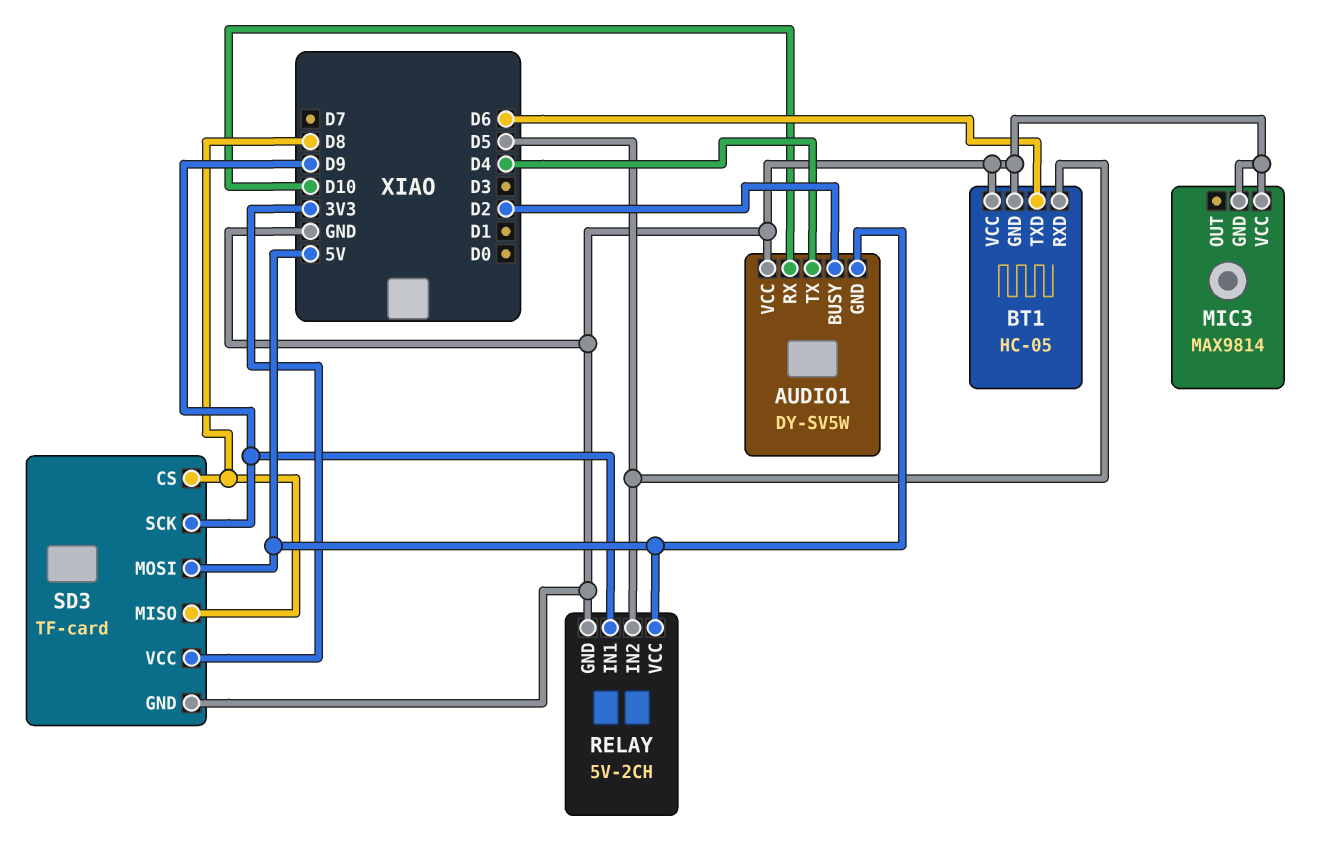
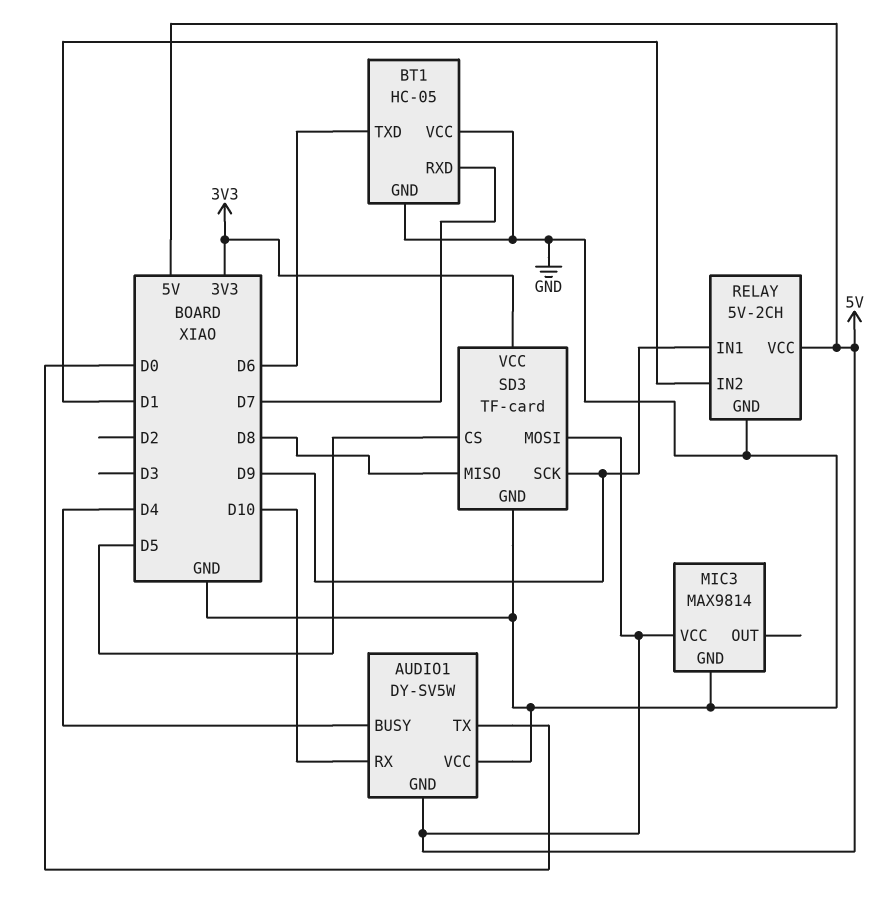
AUDIO1 pin BUSY: D2 -> D4
AUDIO1 pin TX: D4 -> D0
BT1 pin RXD: D5 -> D7
MIC3 pin VCC: GND -> 5V
RELAY pin IN2: D5 -> D1
SD3 pin CS: D8 -> D5

